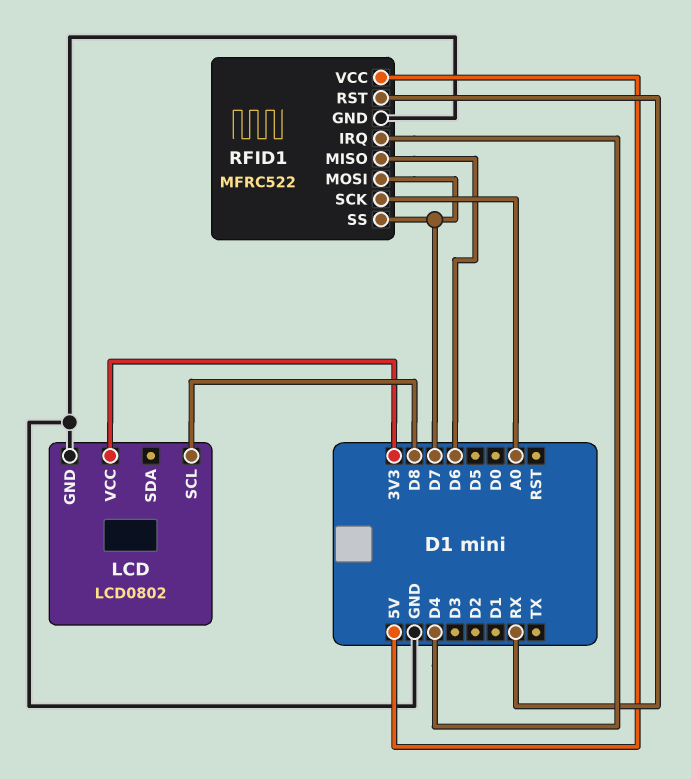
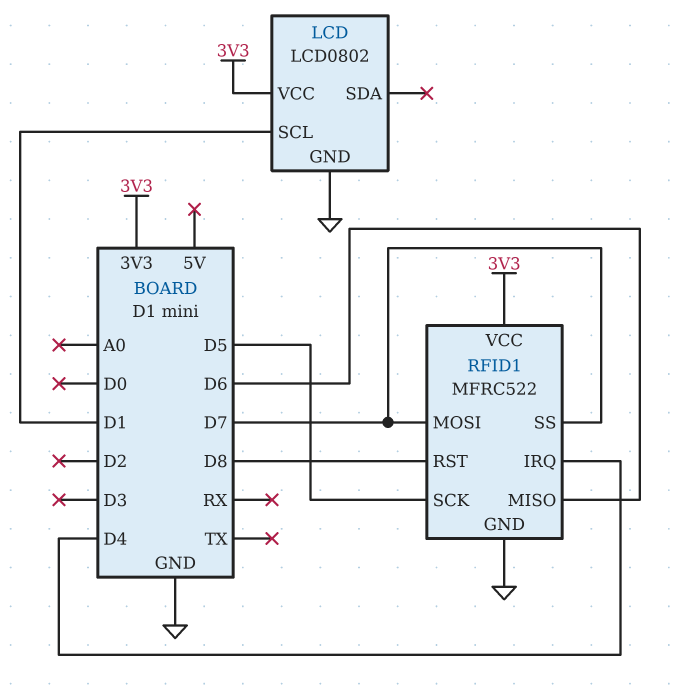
LCD pin SCL: D8 -> D1
RFID1 pin RST: RX -> D8
RFID1 pin SCK: A0 -> D5
RFID1 pin VCC: 5V -> 3V3

